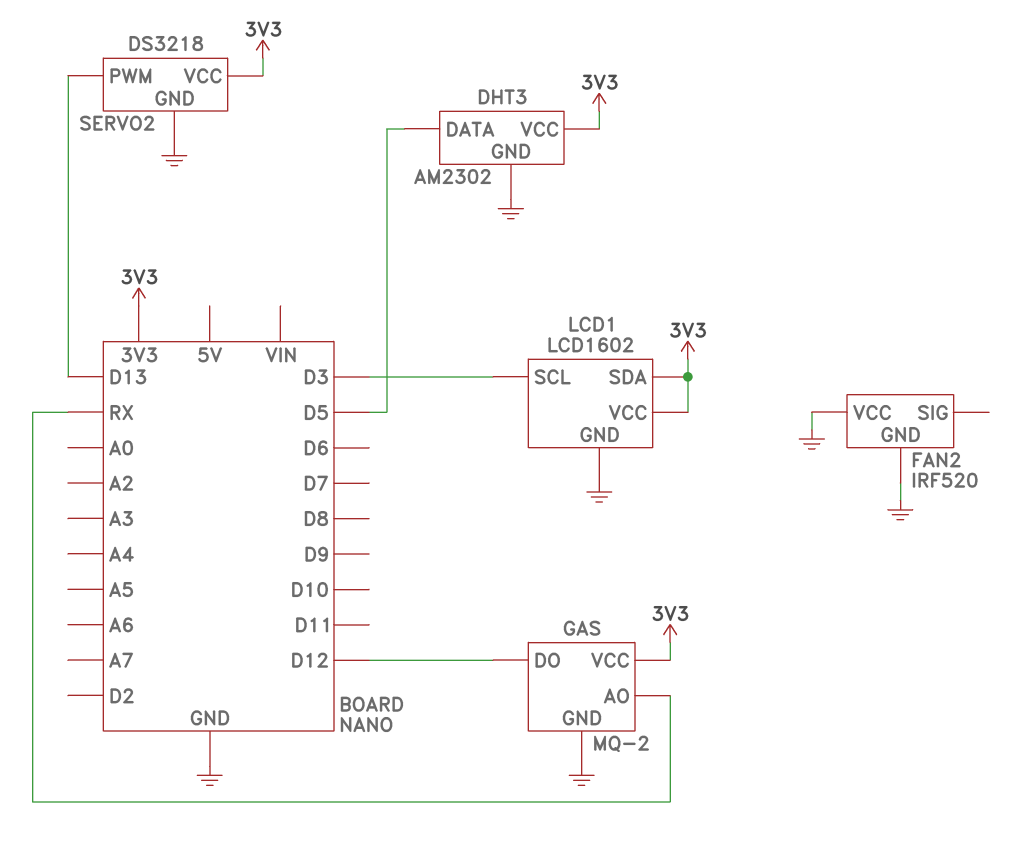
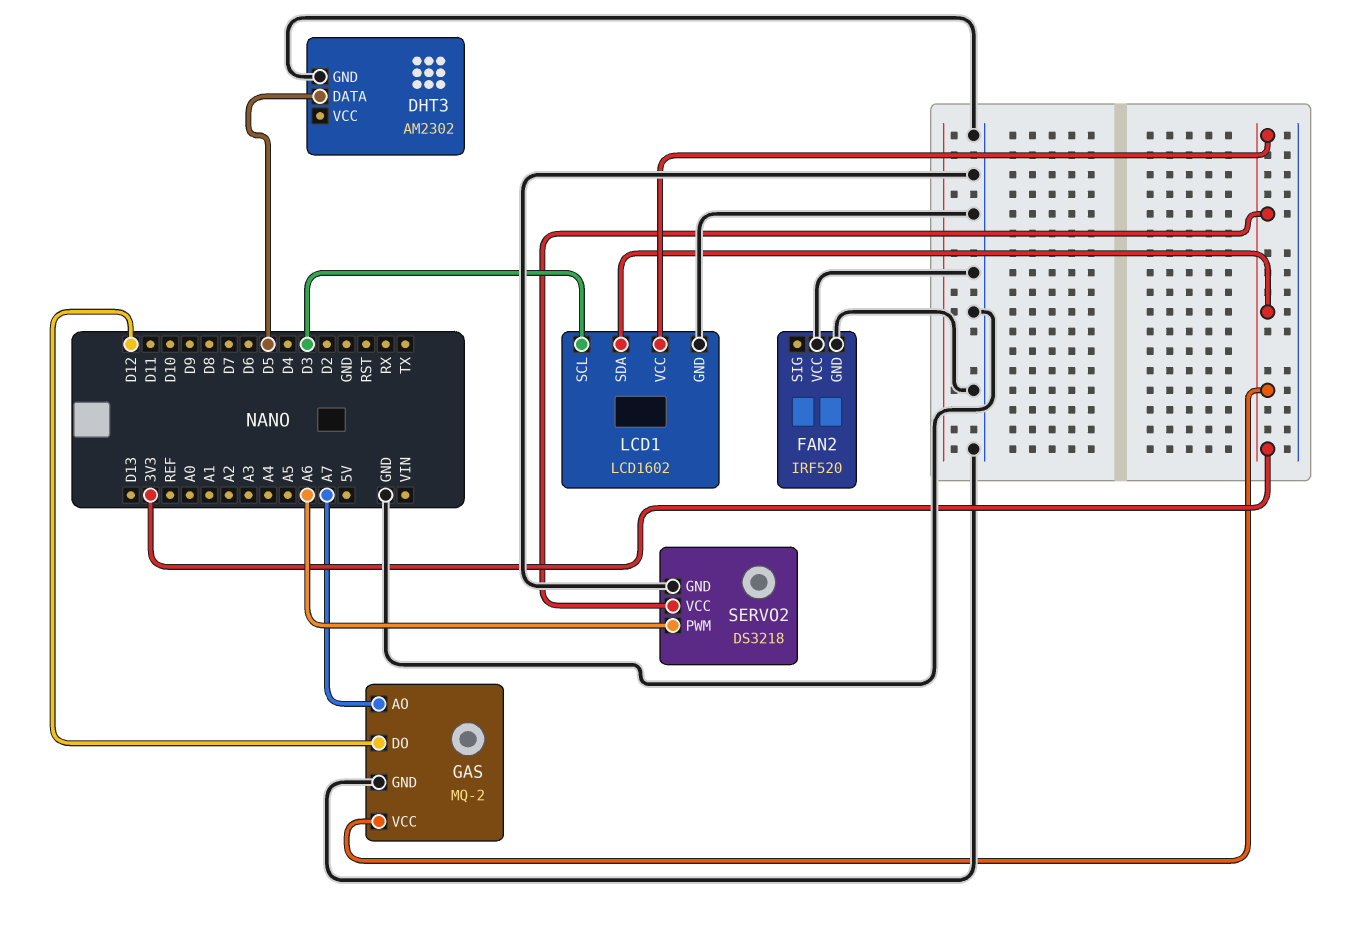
DHT3 pin VCC: 3V3 -> none
GAS pin AO: RX -> A7
SERVO2 pin PWM: D13 -> A6

